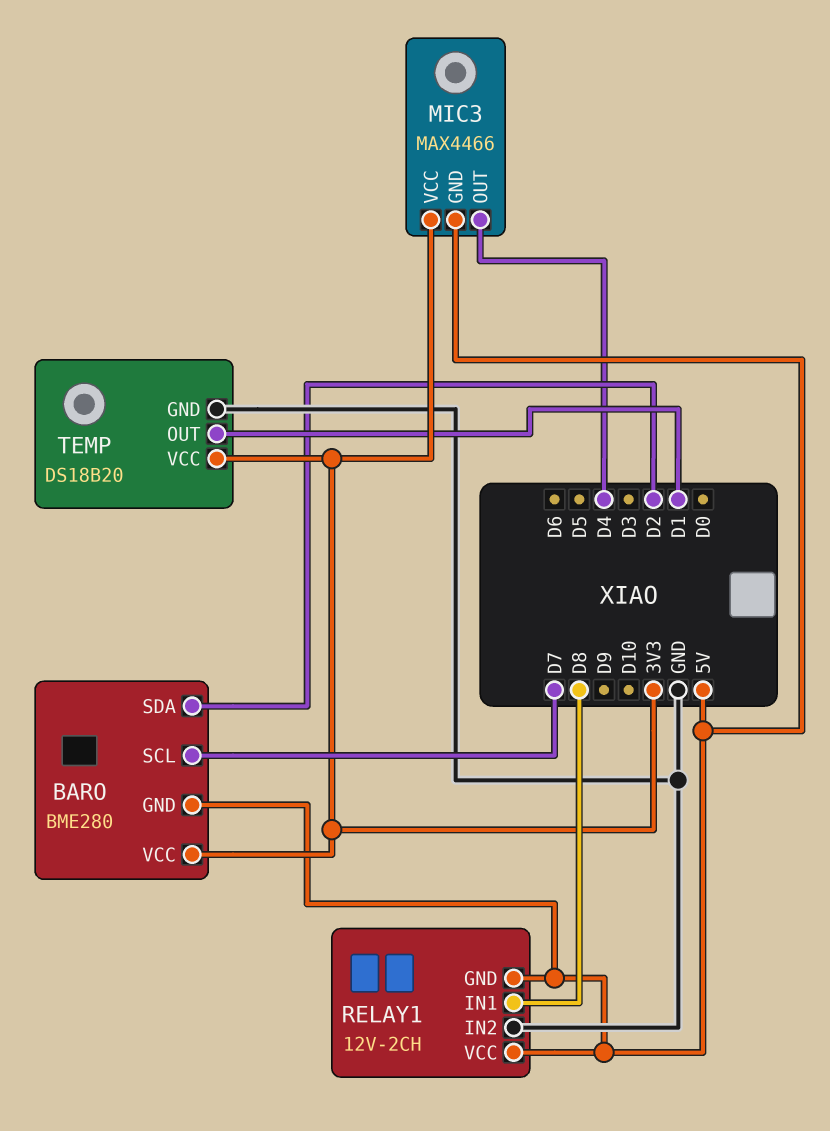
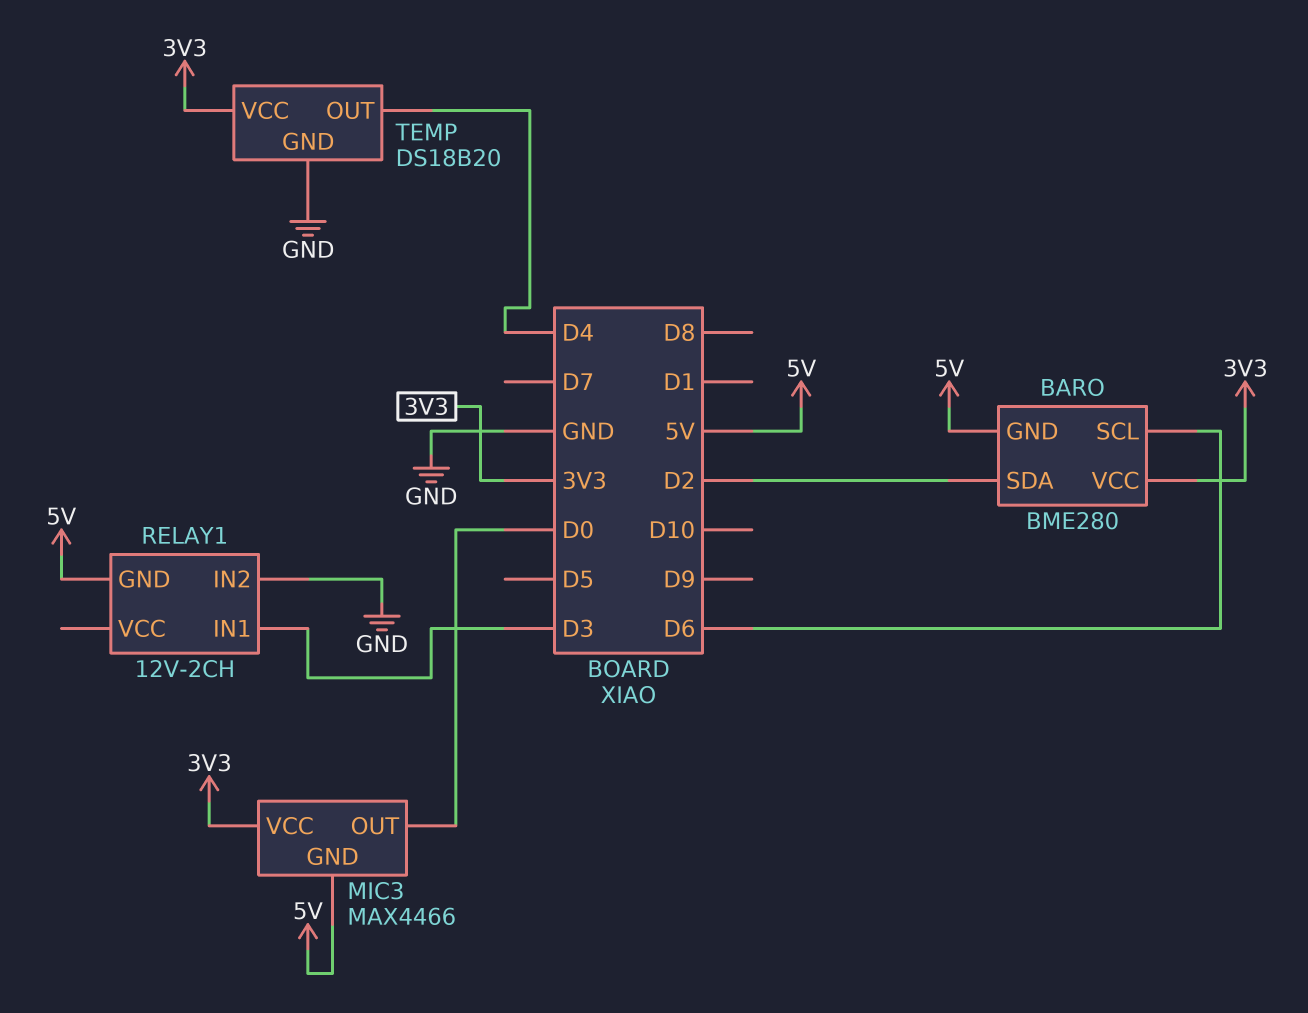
BARO pin SCL: D7 -> D6
MIC3 pin OUT: D4 -> D0
RELAY1 pin IN1: D8 -> D3
RELAY1 pin VCC: 5V -> none
TEMP pin OUT: D1 -> D4

